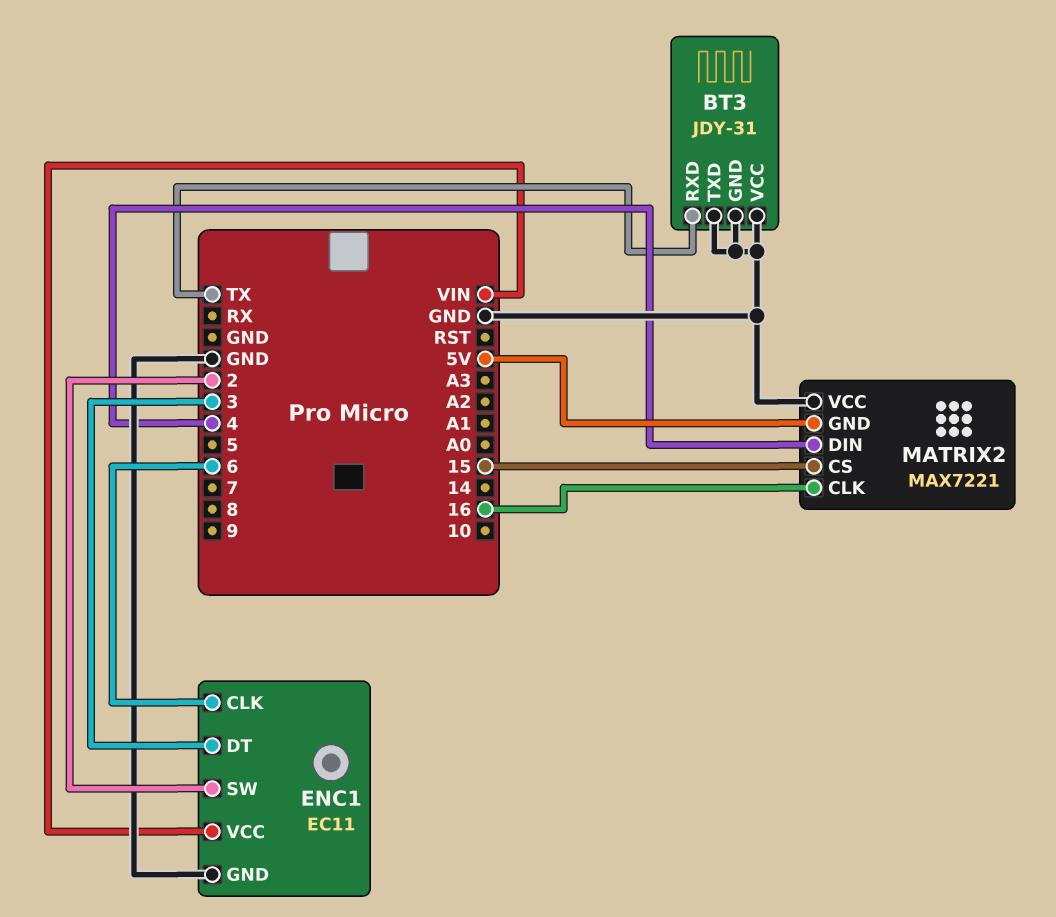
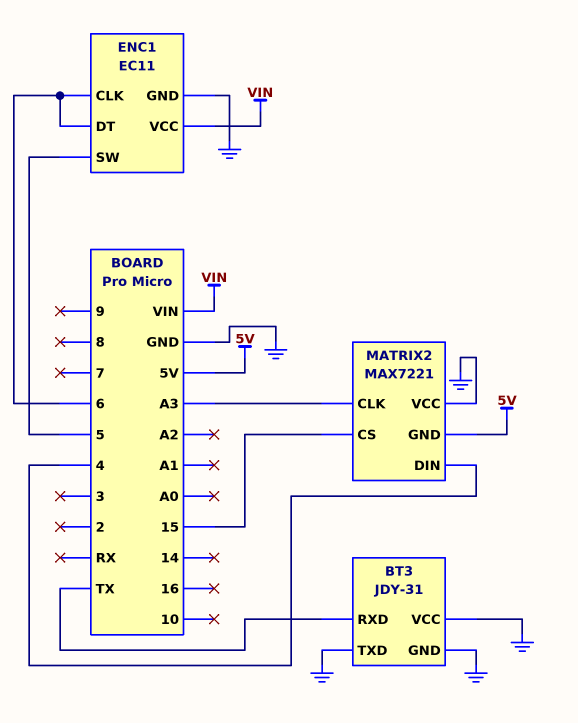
ENC1 pin DT: 3 -> 6
ENC1 pin SW: 2 -> 5
MATRIX2 pin CLK: 16 -> A3

